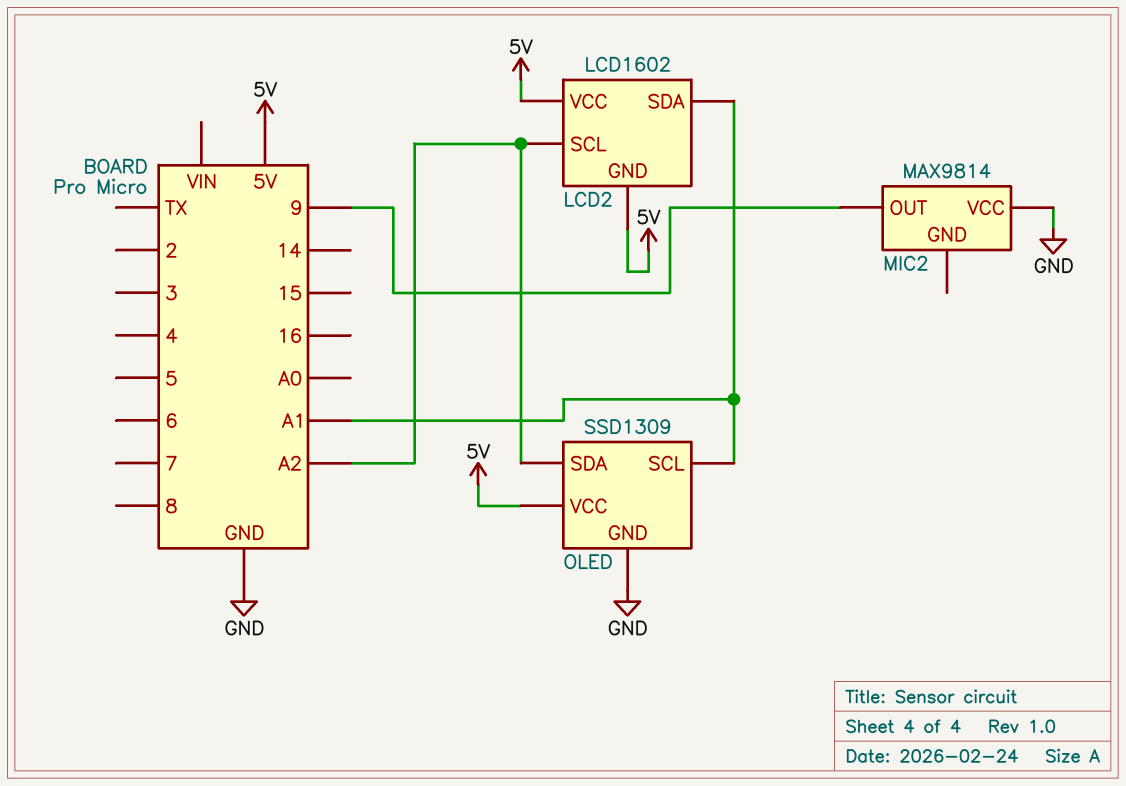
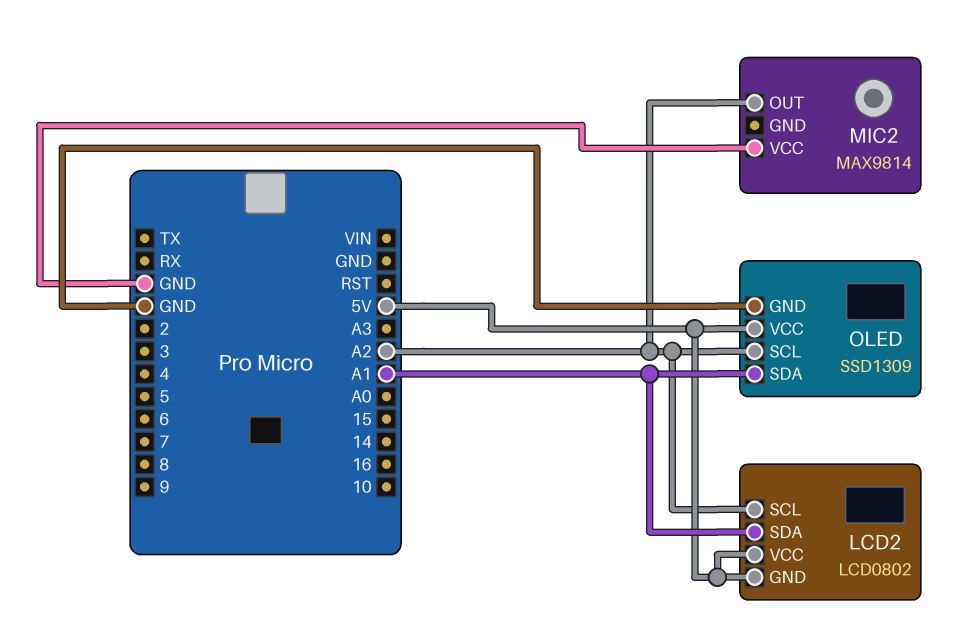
LCD2: LCD1602 -> LCD0802
MIC2 pin OUT: 9 -> A2
OLED pin SCL: A1 -> A2
OLED pin SDA: A2 -> A1

